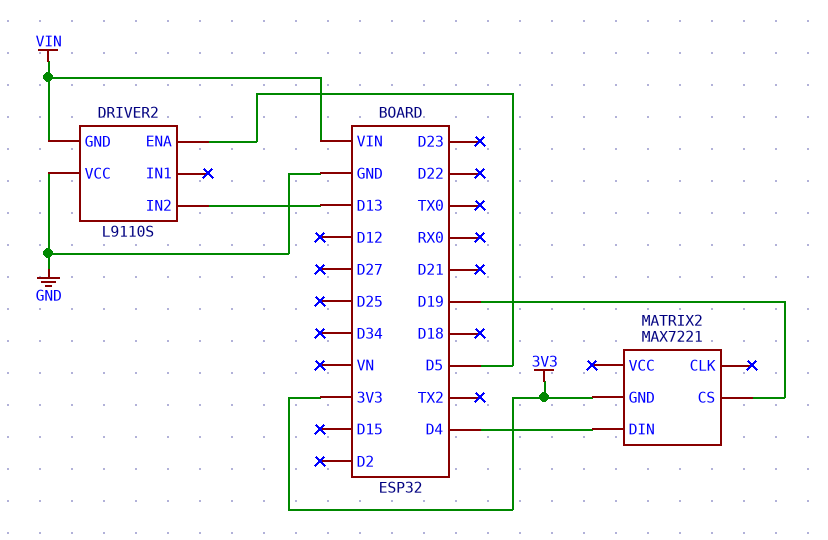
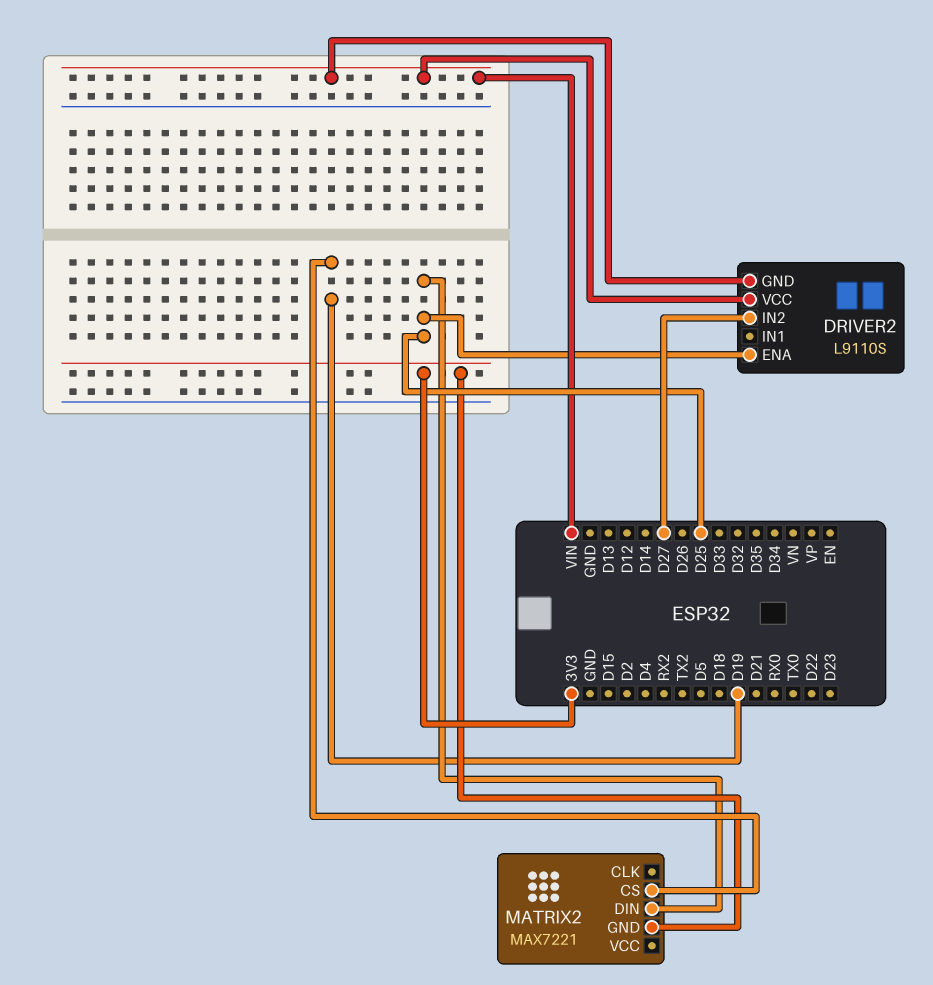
DRIVER2 pin ENA: D5 -> D25
DRIVER2 pin IN2: D13 -> D27
DRIVER2 pin VCC: GND -> VIN
MATRIX2 pin DIN: D4 -> D25

